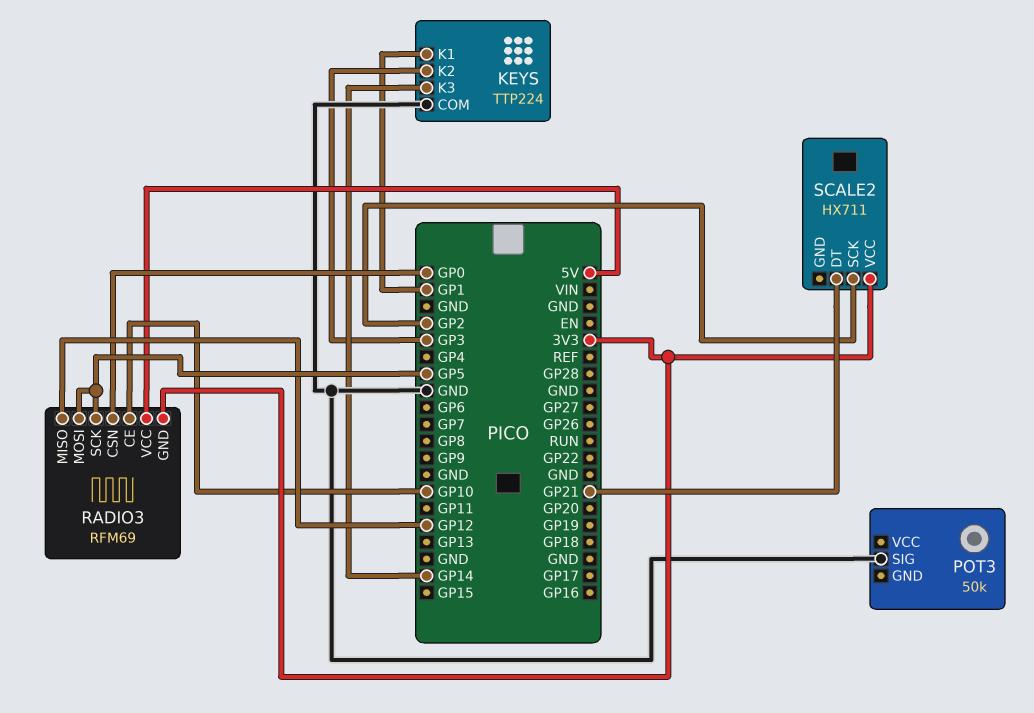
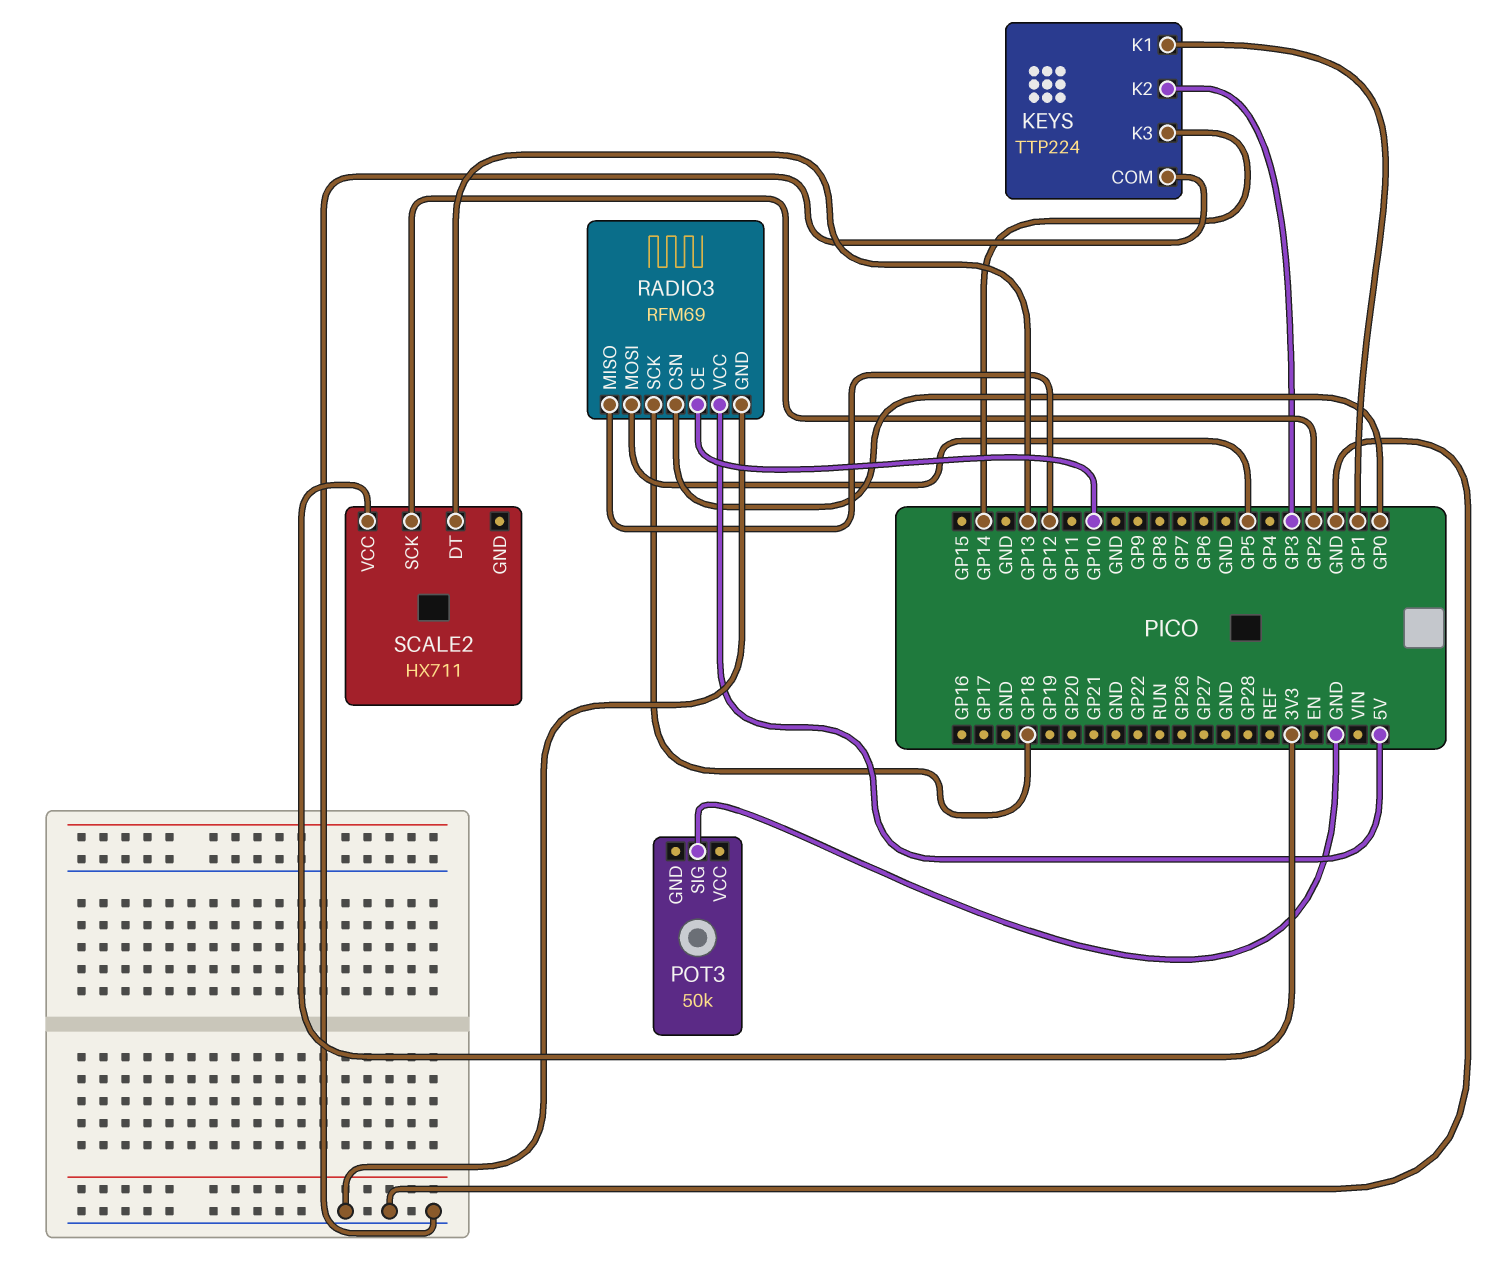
RADIO3 pin GND: 3V3 -> GND
RADIO3 pin SCK: GP5 -> GP18
SCALE2 pin DT: GP21 -> GP13

